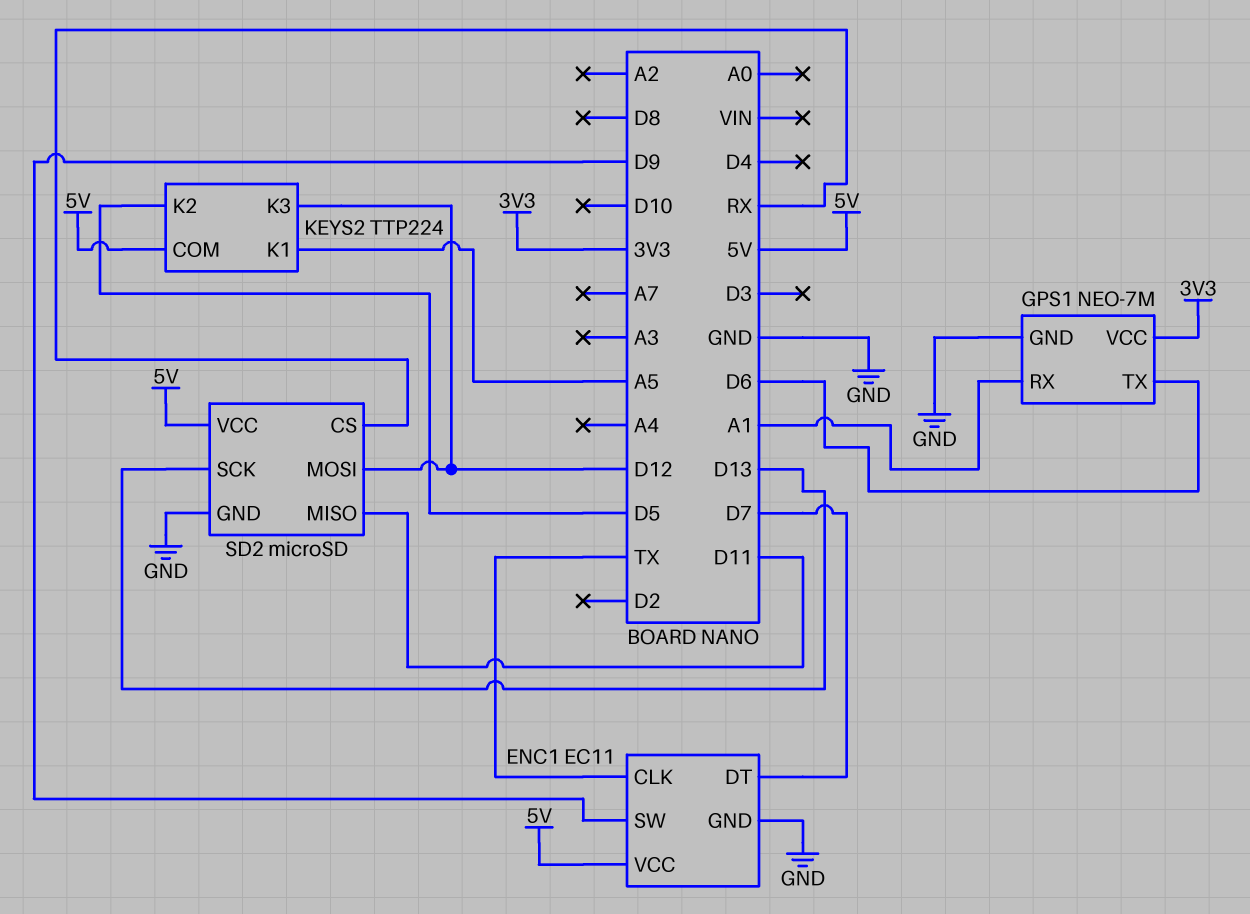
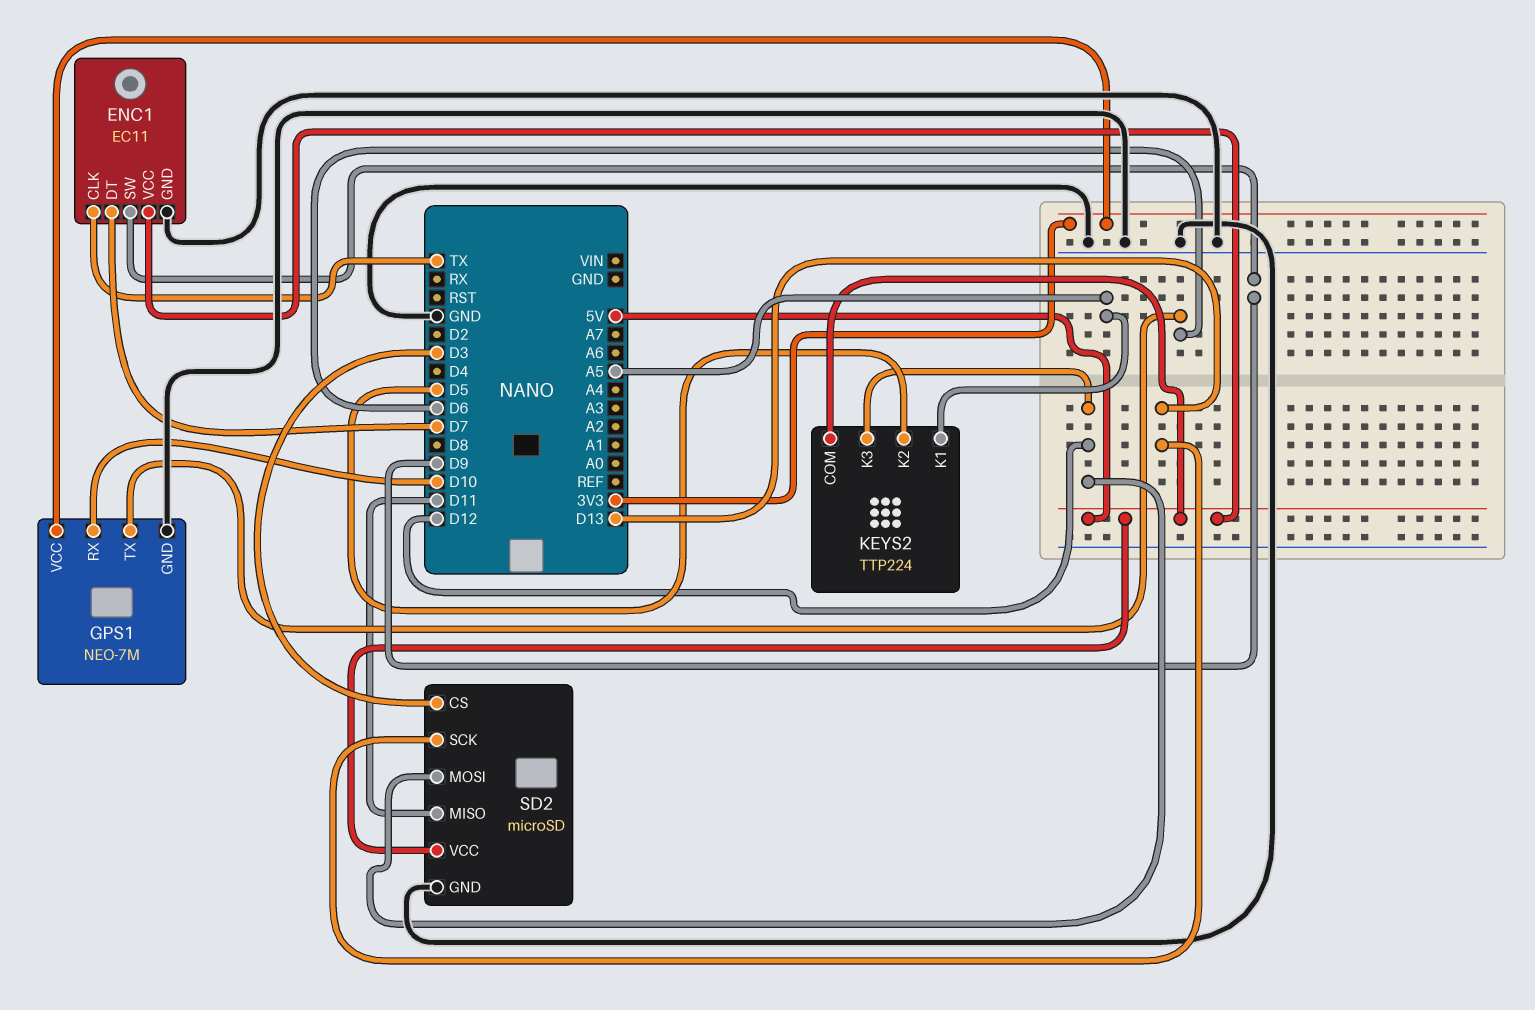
GPS1 pin RX: A1 -> D10
SD2 pin CS: RX -> D3

